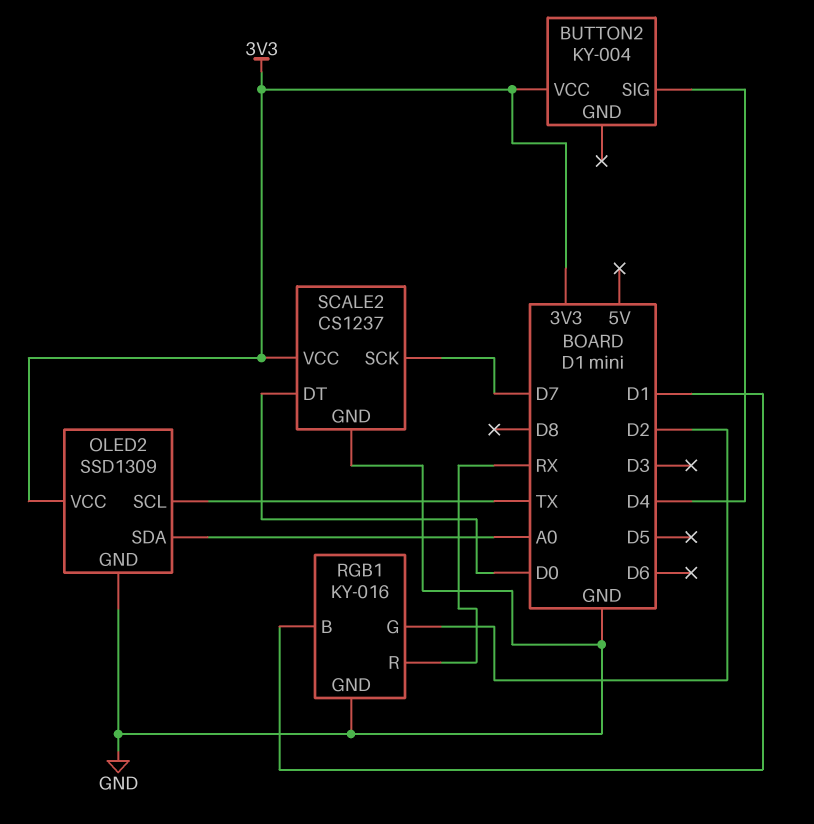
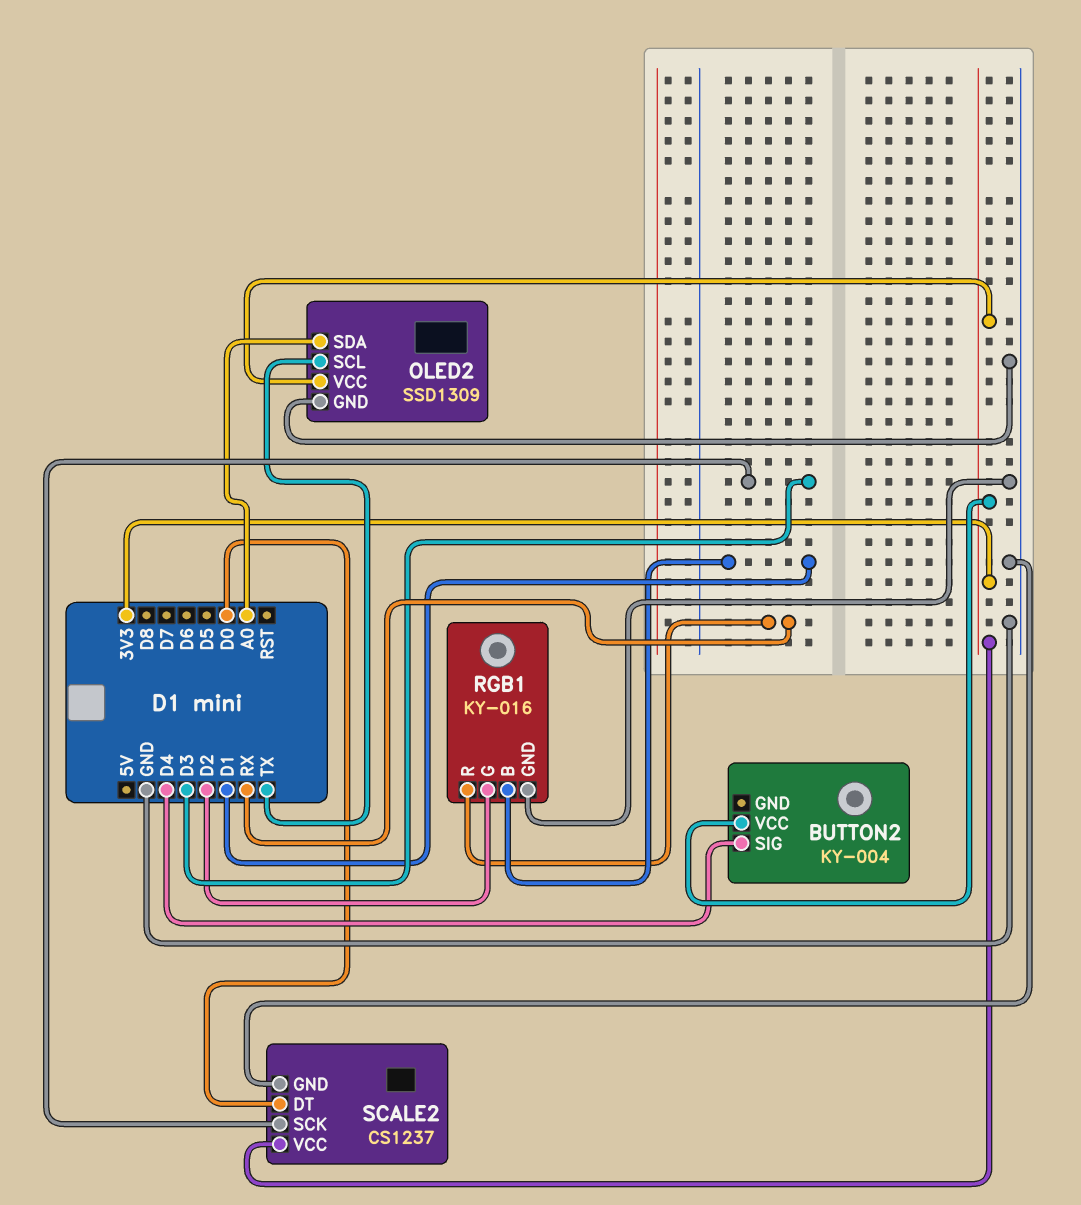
SCALE2 pin SCK: D7 -> D3

